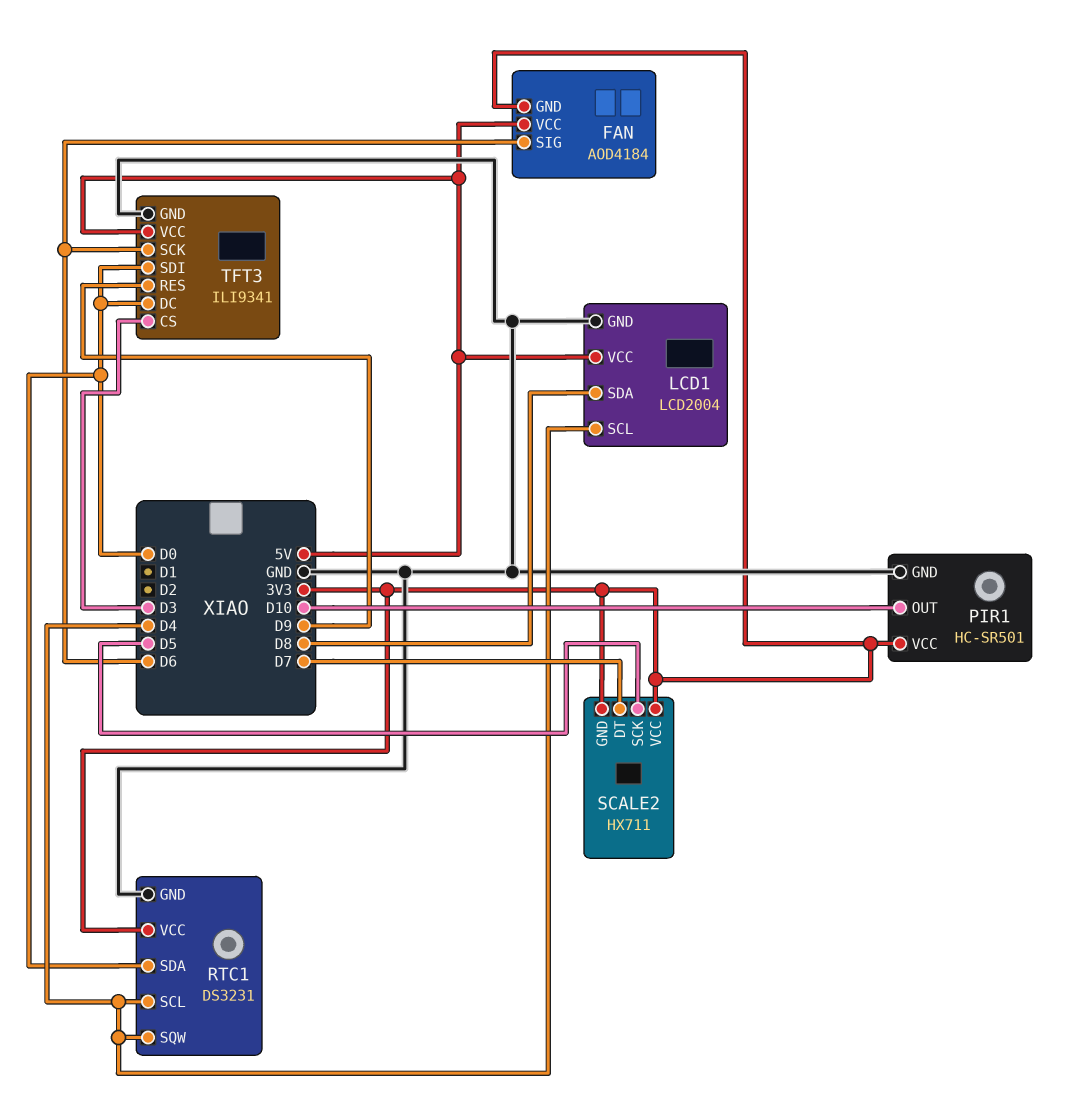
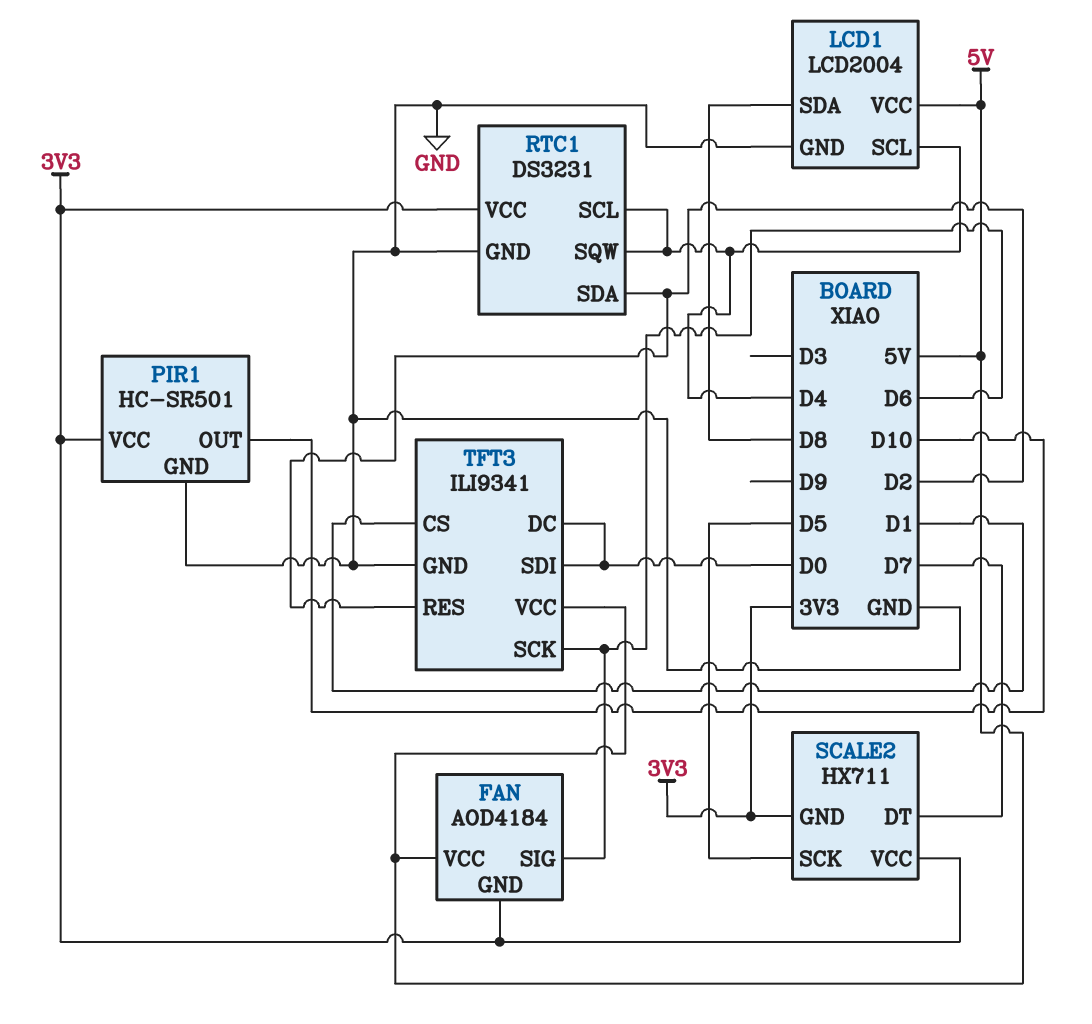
RTC1 pin SDA: D0 -> D2
TFT3 pin CS: D3 -> D1
TFT3 pin RES: D9 -> D2

